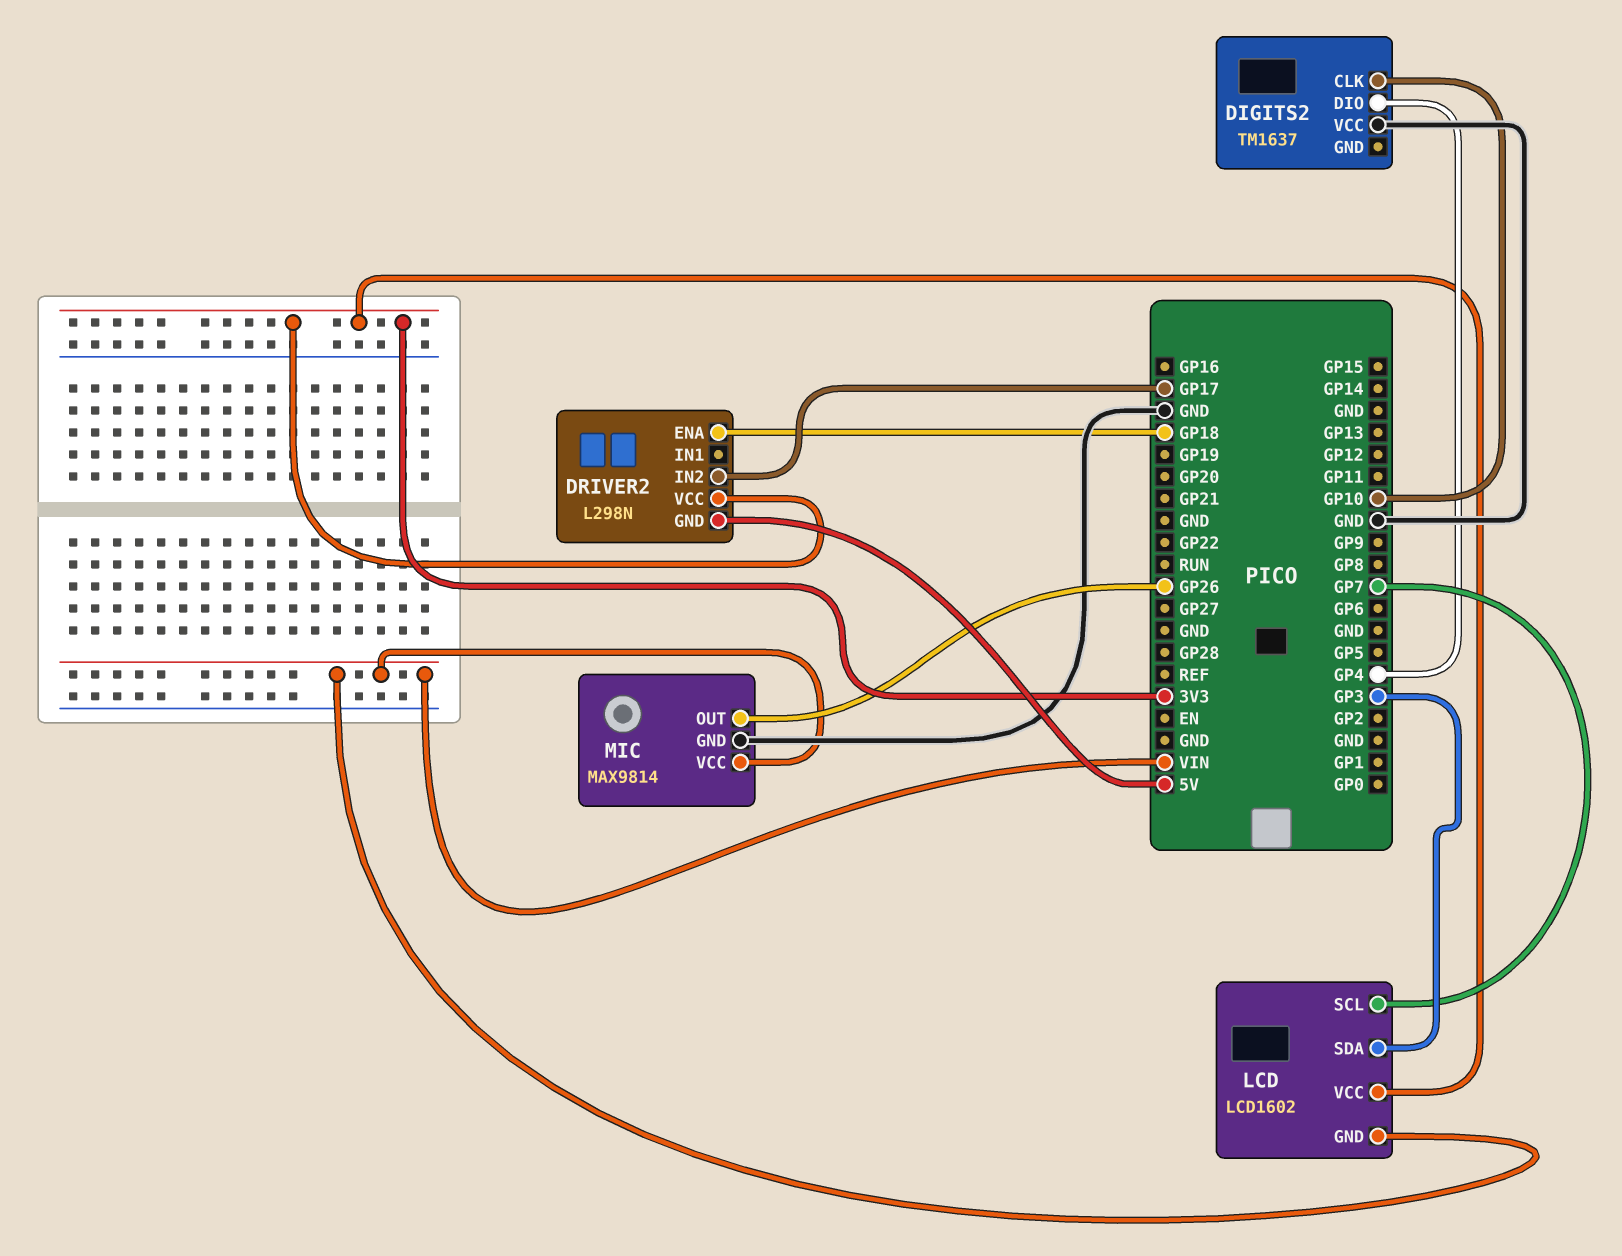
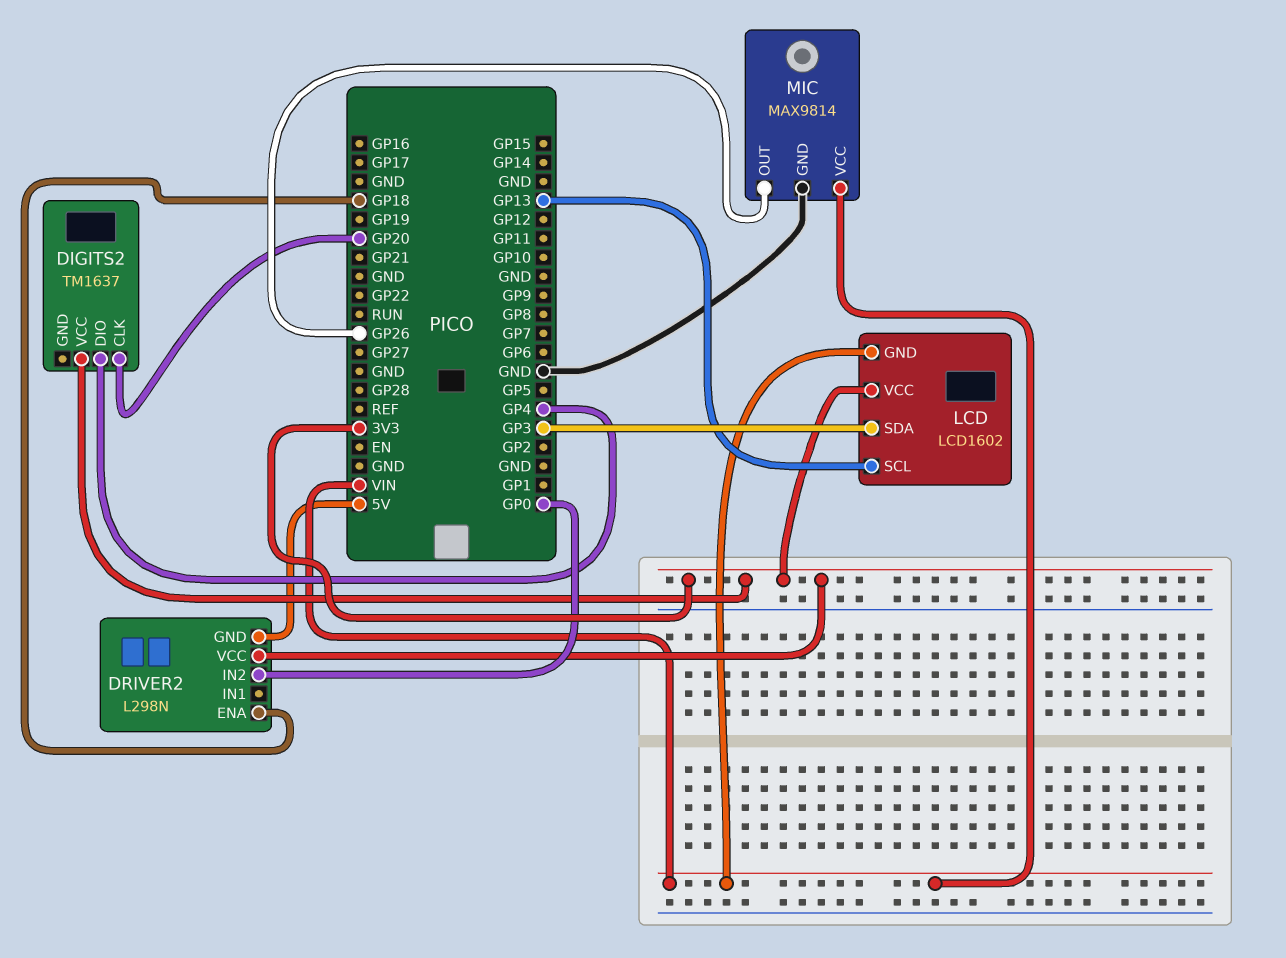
DIGITS2 pin CLK: GP10 -> GP20
DIGITS2 pin VCC: GND -> 3V3
DRIVER2 pin IN2: GP17 -> GP0
LCD pin SCL: GP7 -> GP13

